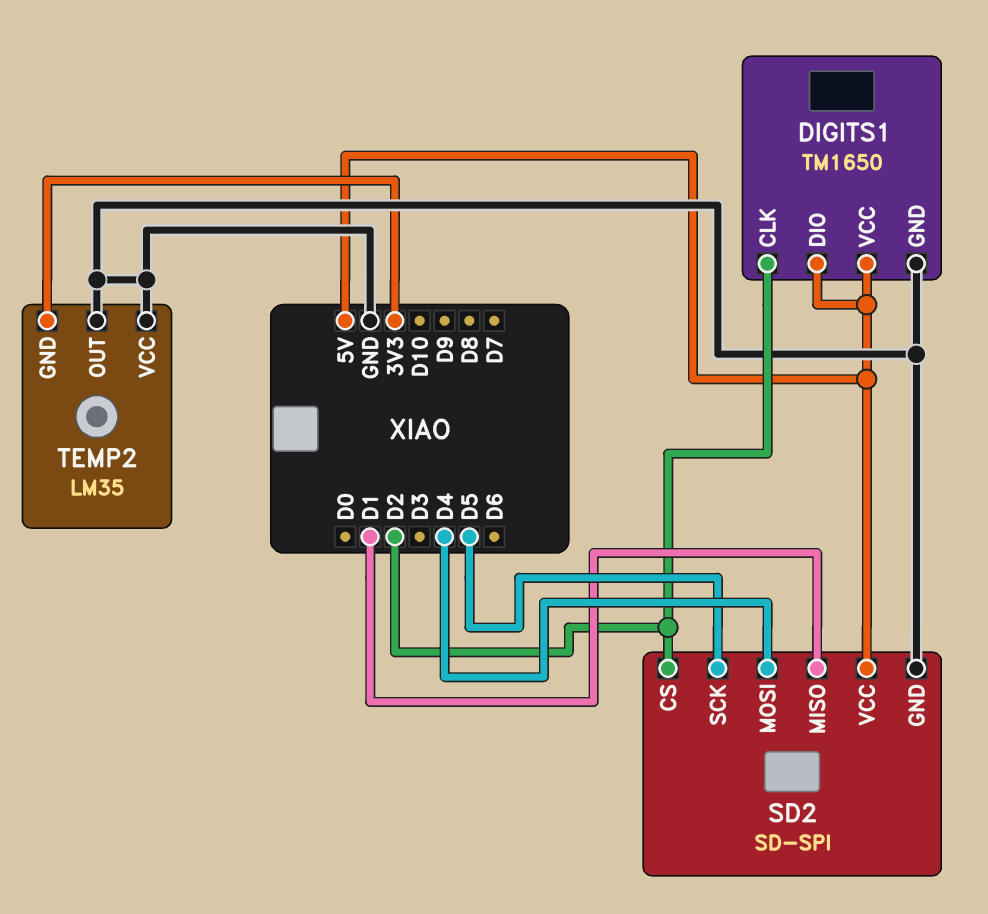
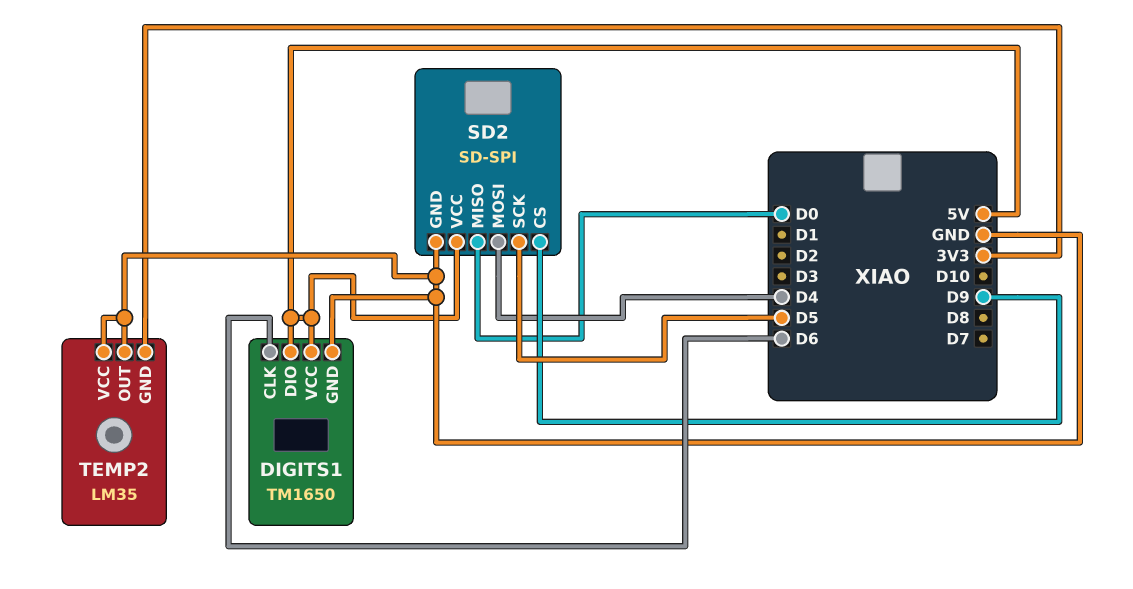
DIGITS1 pin CLK: D2 -> D6
SD2 pin CS: D2 -> D9
SD2 pin MISO: D1 -> D0

